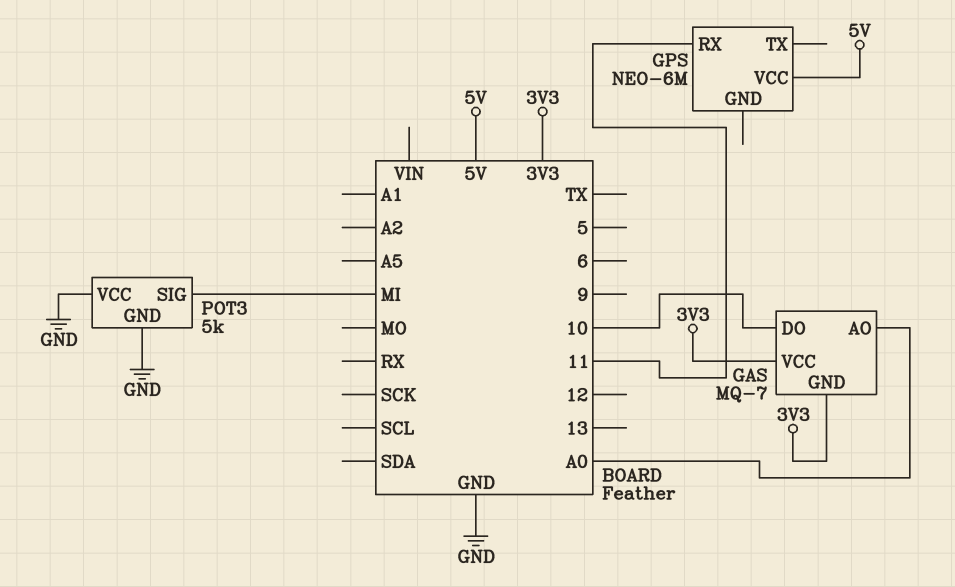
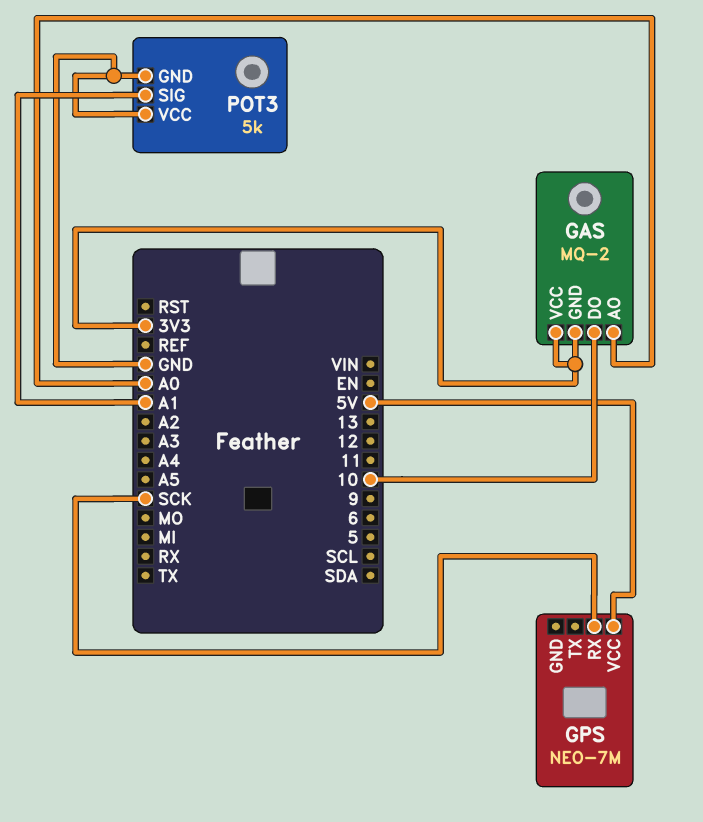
GAS: MQ-7 -> MQ-2
GPS: NEO-6M -> NEO-7M
GPS pin RX: 11 -> SCK
POT3 pin SIG: MI -> A1

